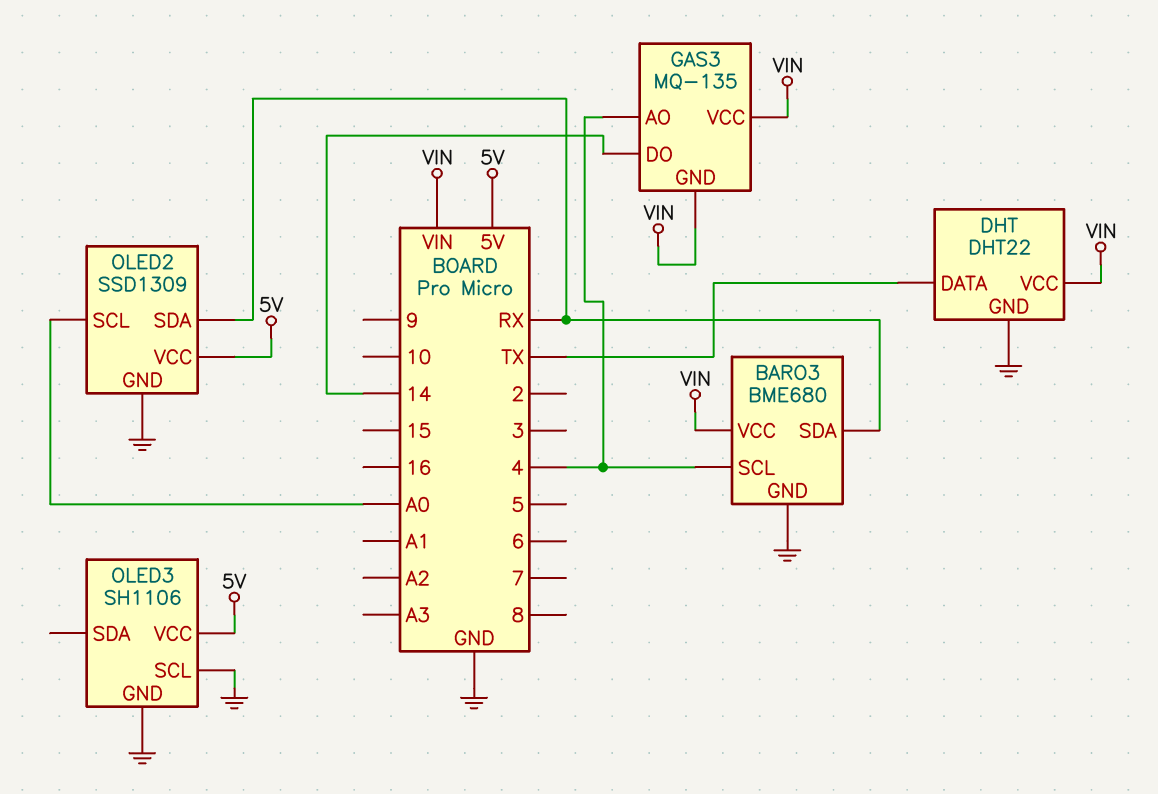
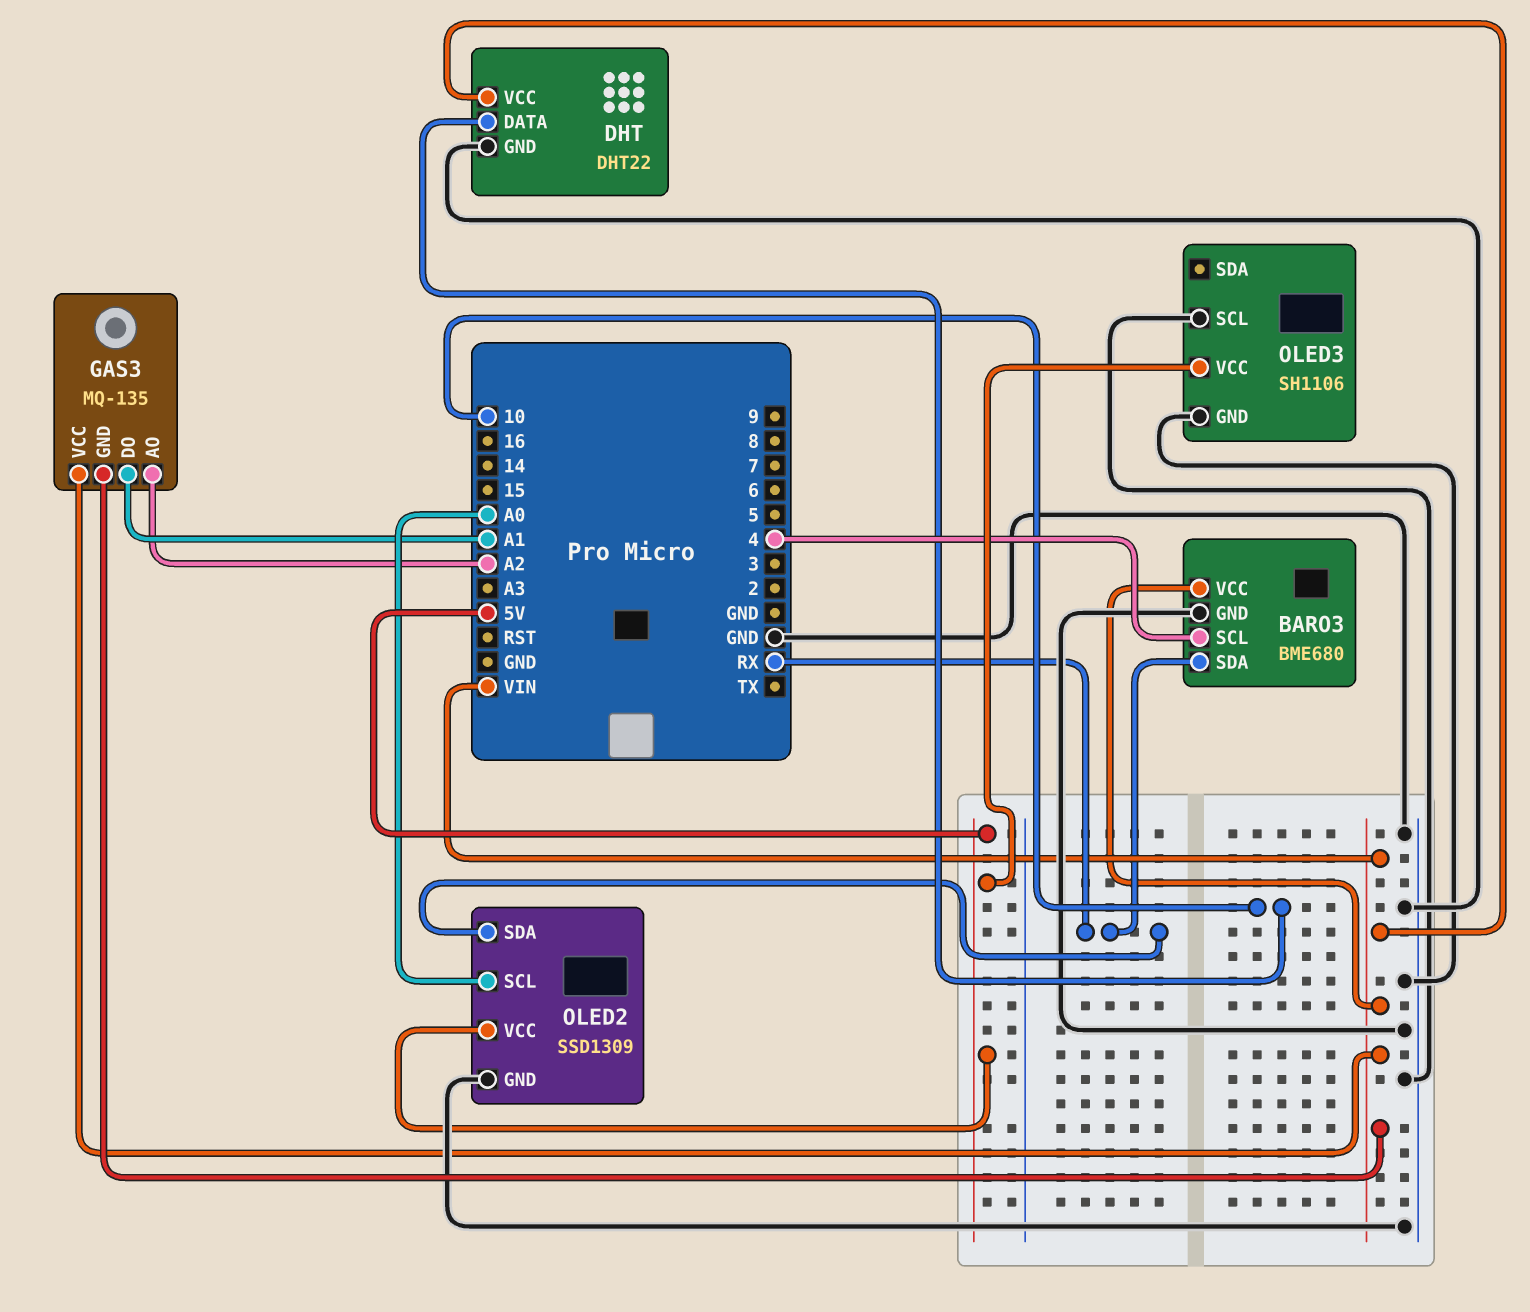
DHT pin DATA: TX -> 10
GAS3 pin AO: 4 -> A2
GAS3 pin DO: 14 -> A1

